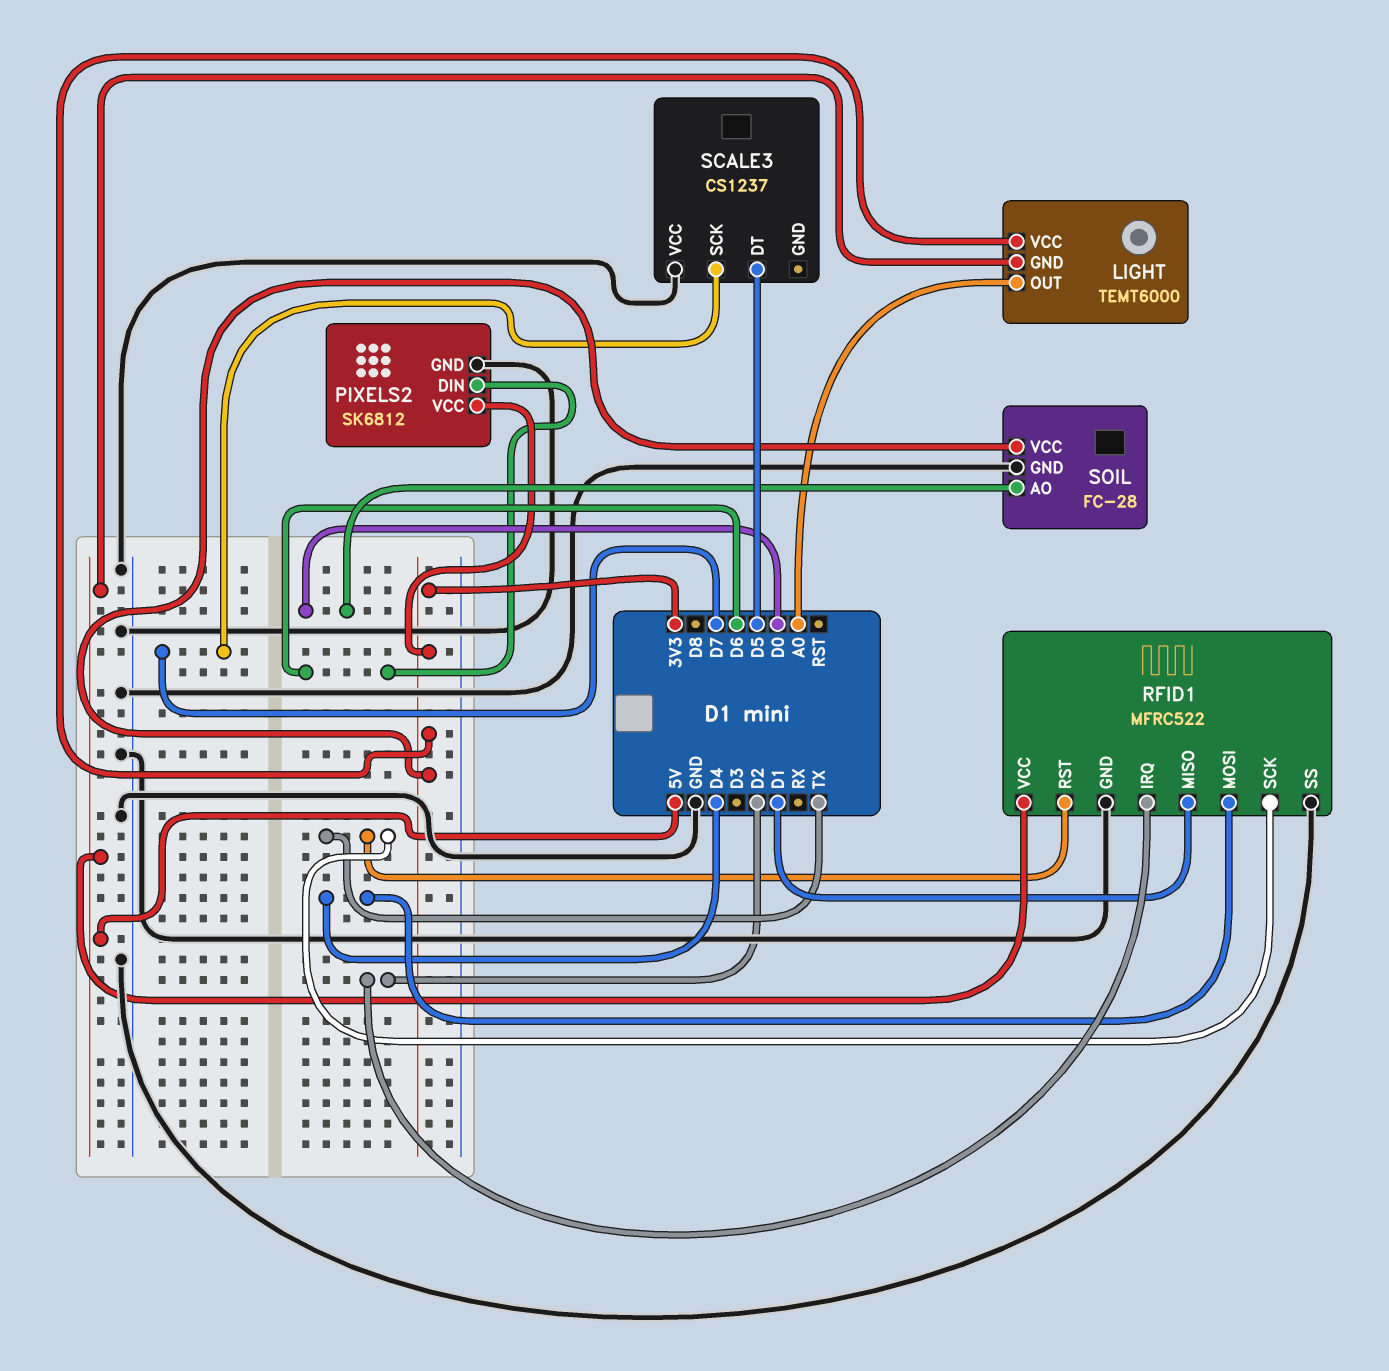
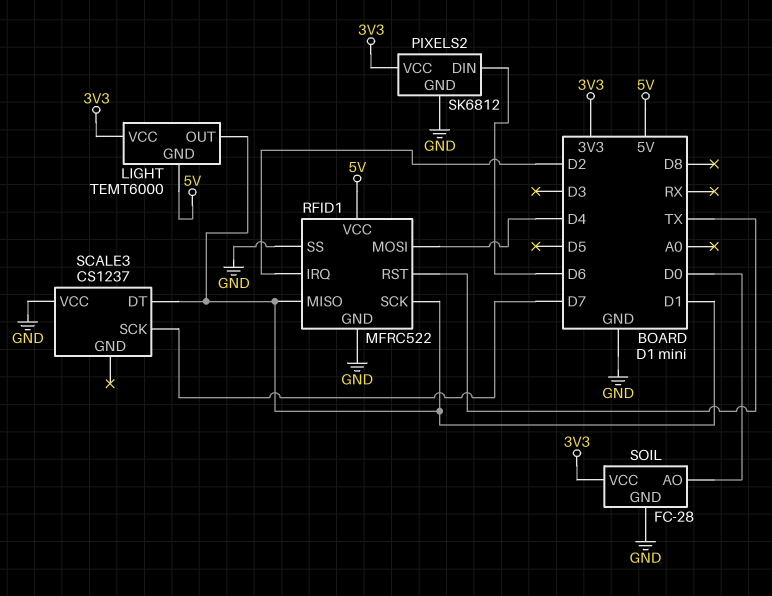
LIGHT pin OUT: A0 -> D1
RFID1 pin SCK: TX -> D1
SCALE3 pin DT: D5 -> D1

